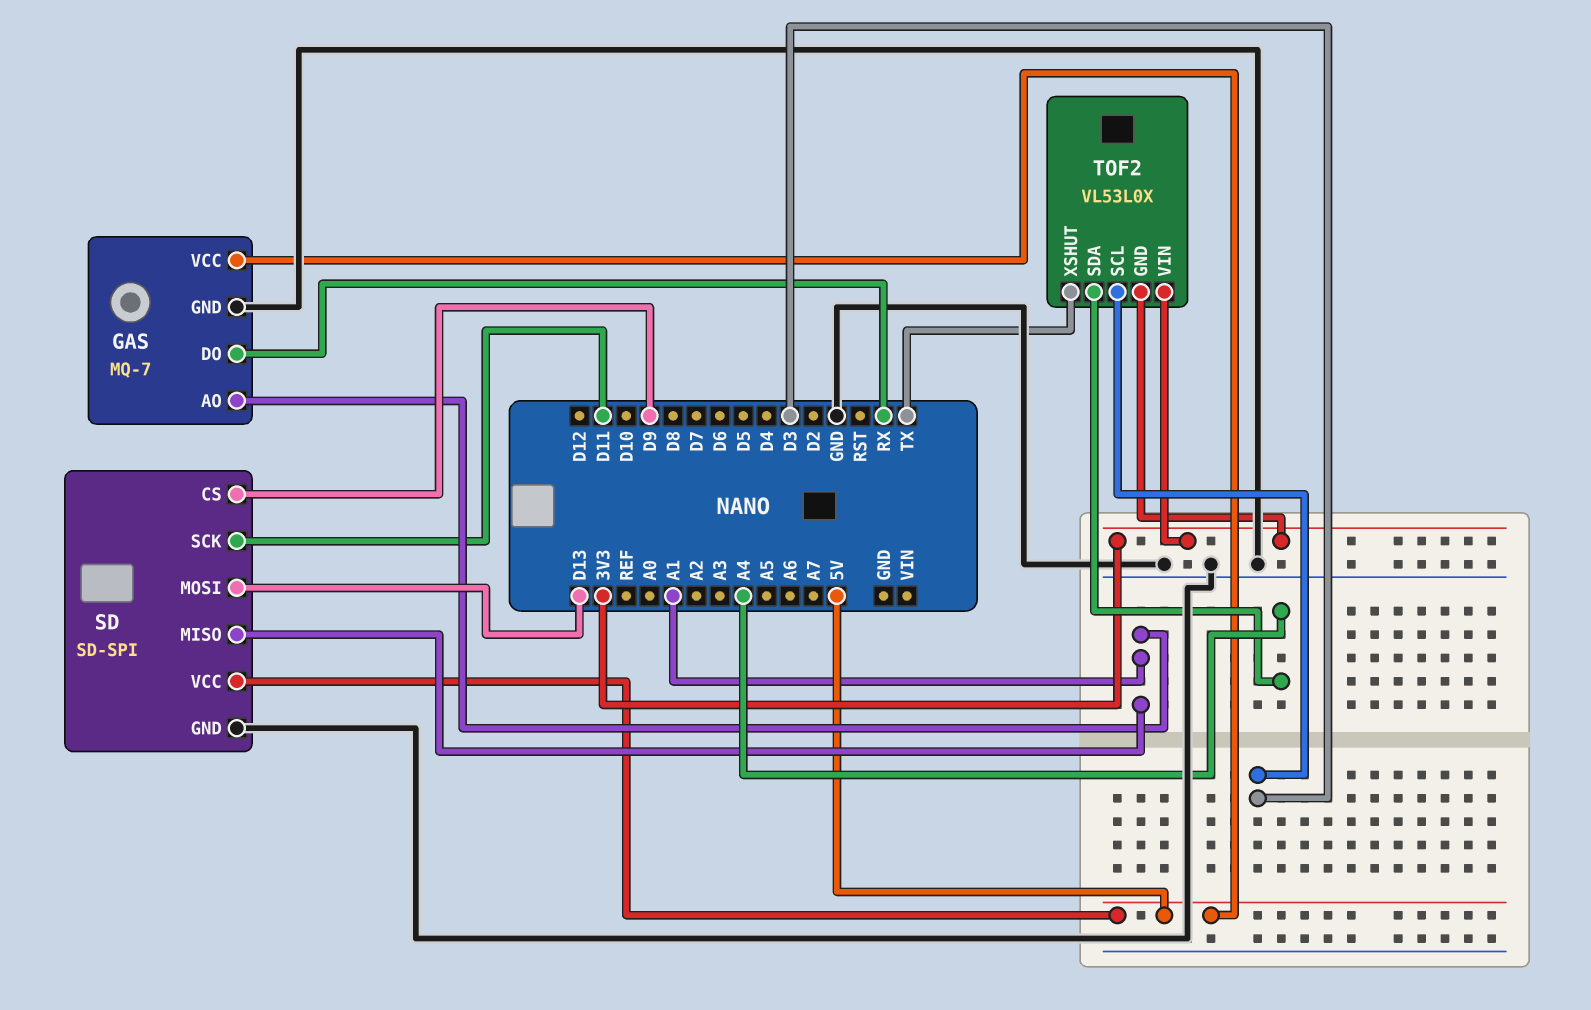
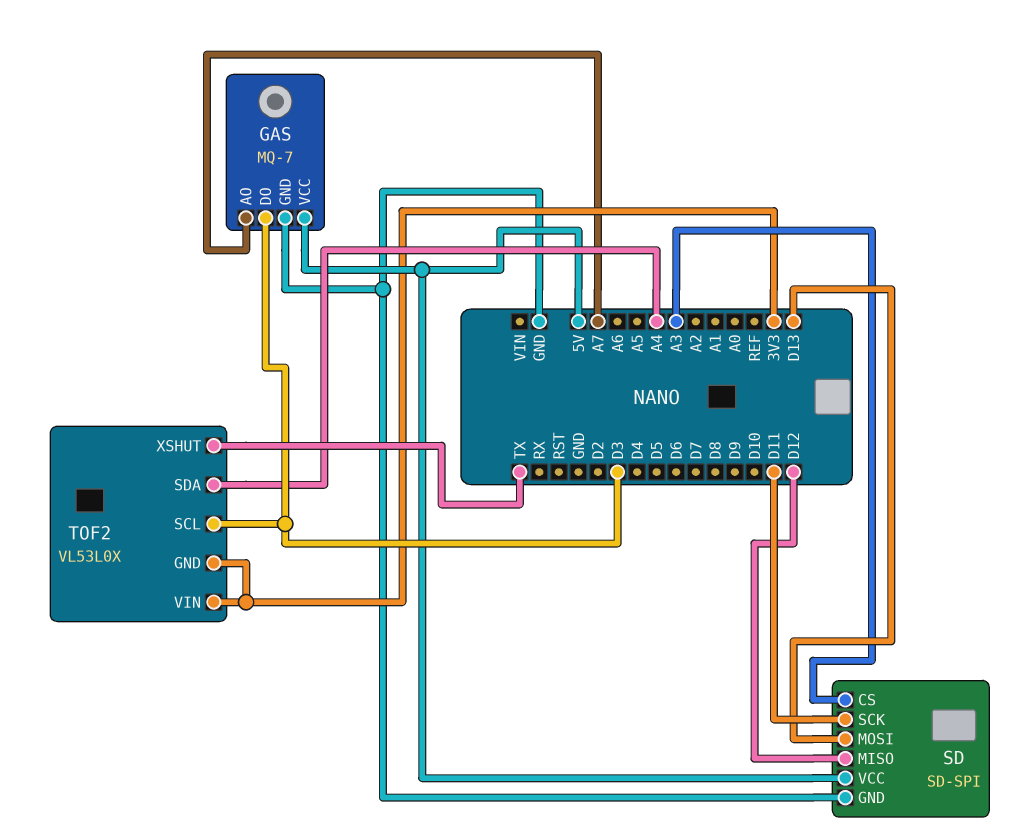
GAS pin AO: A1 -> A7
GAS pin DO: RX -> D3
SD pin CS: D9 -> A3
SD pin MISO: A1 -> D12

